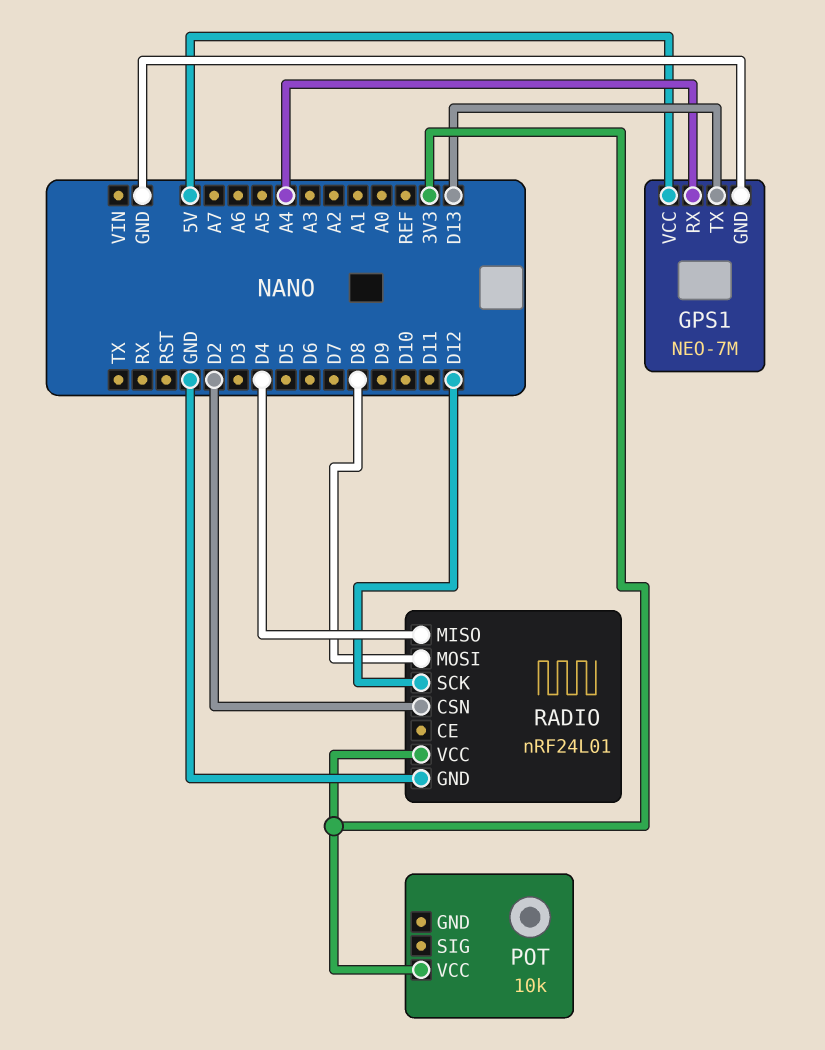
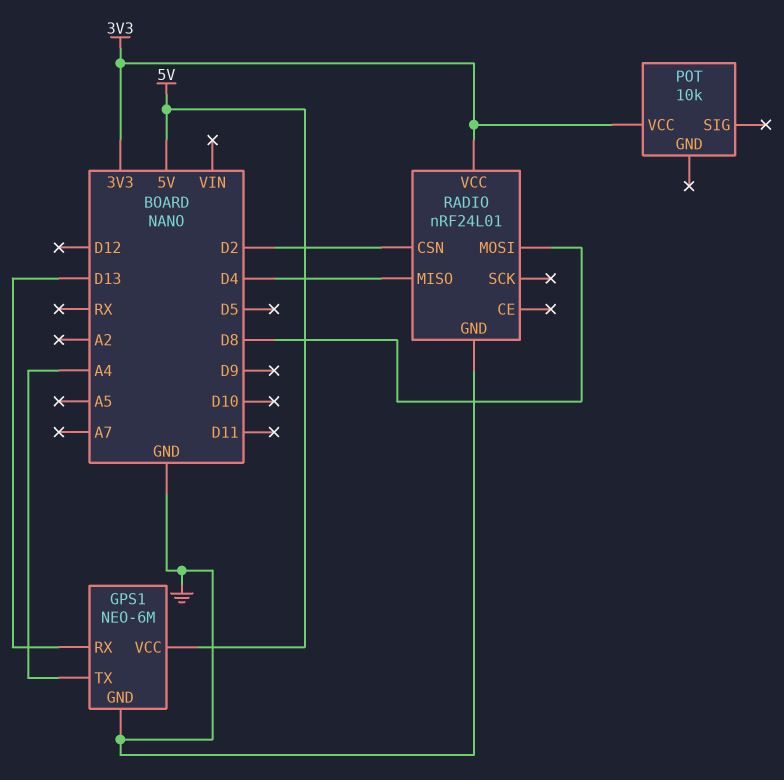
GPS1: NEO-7M -> NEO-6M
GPS1 pin RX: A4 -> D13
GPS1 pin TX: D13 -> A4
RADIO pin SCK: D12 -> none

